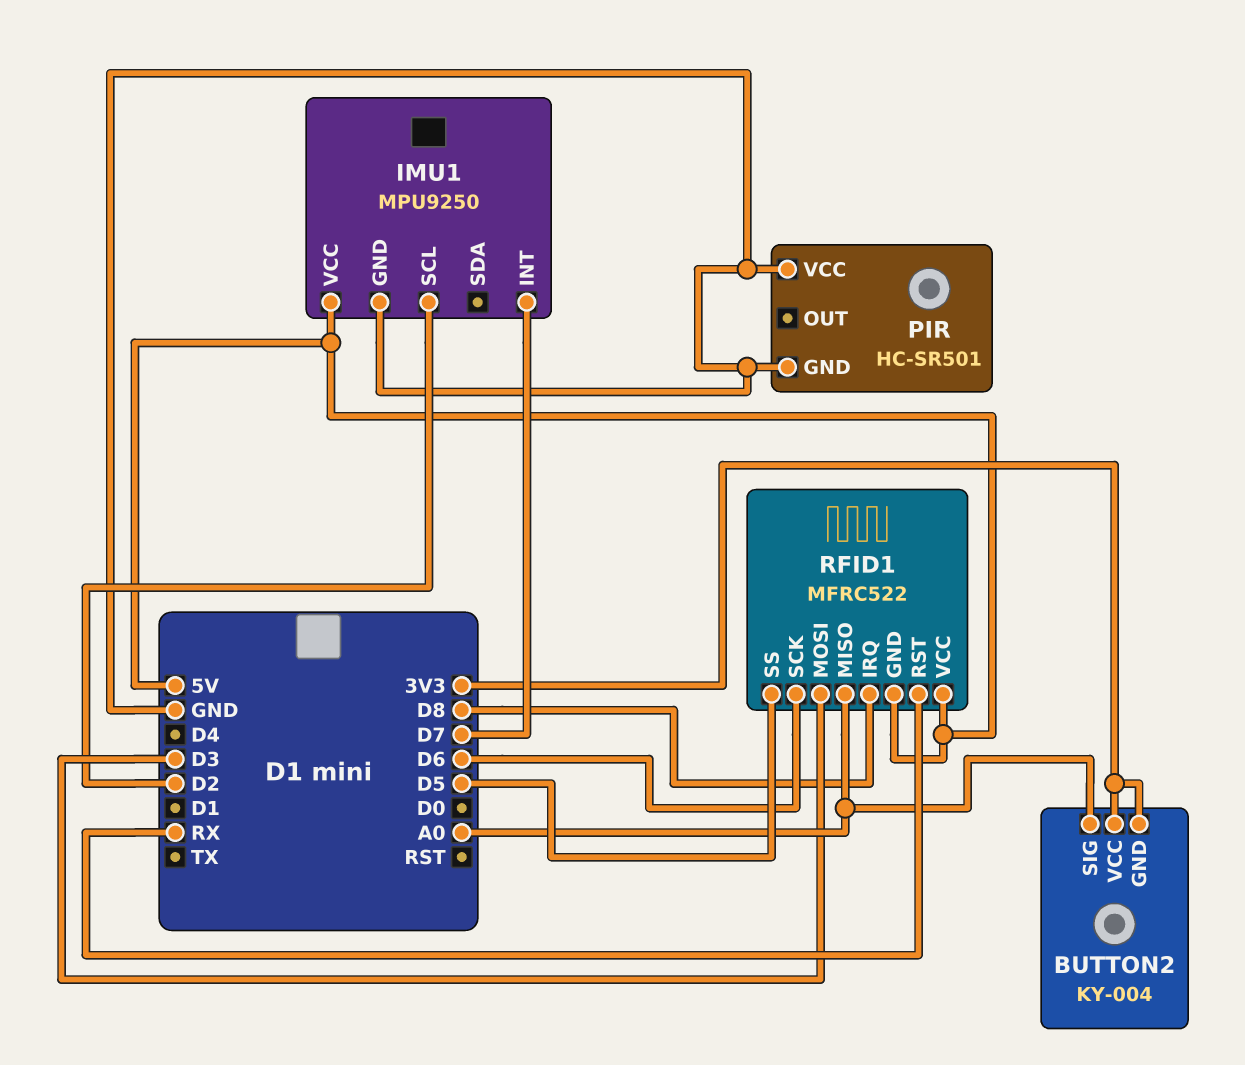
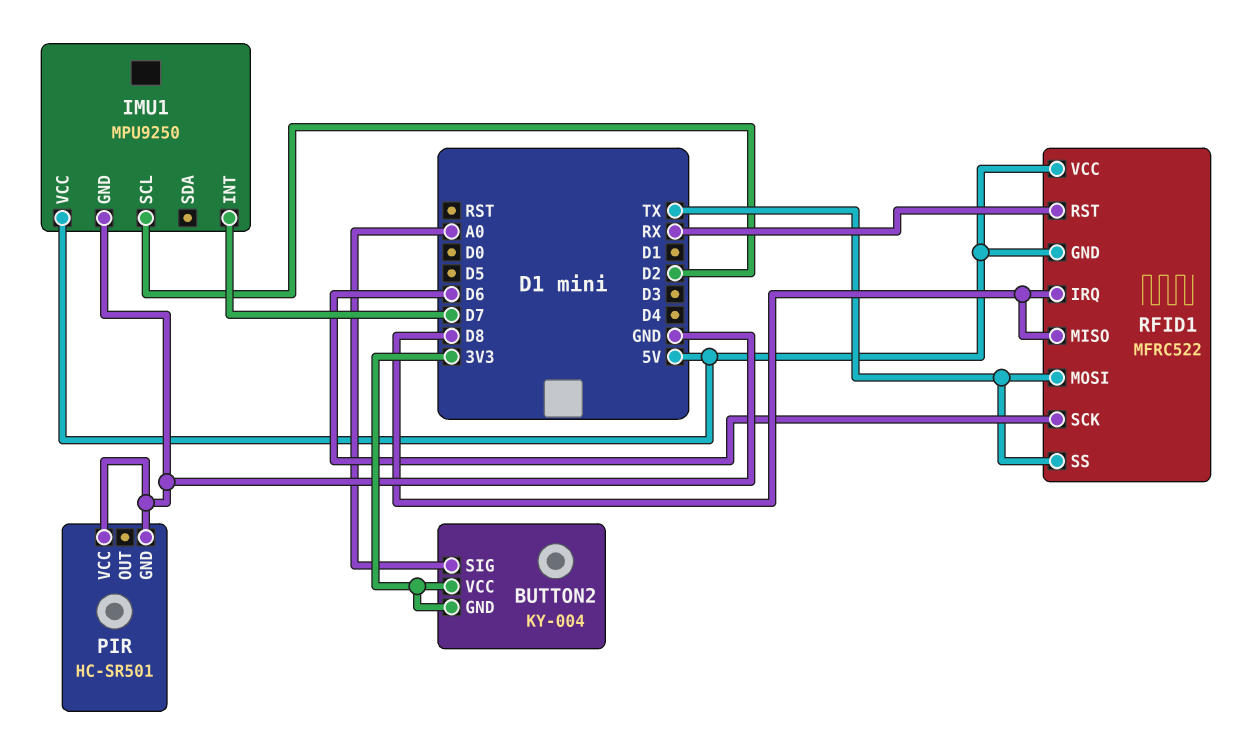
RFID1 pin MISO: A0 -> D8
RFID1 pin MOSI: D3 -> TX
RFID1 pin SS: D5 -> TX

